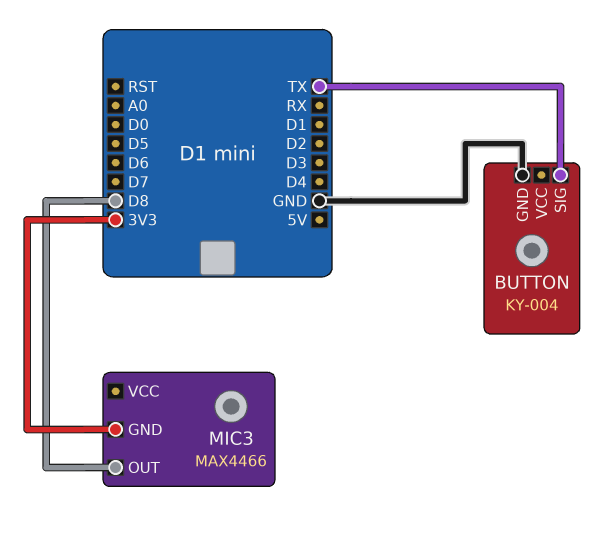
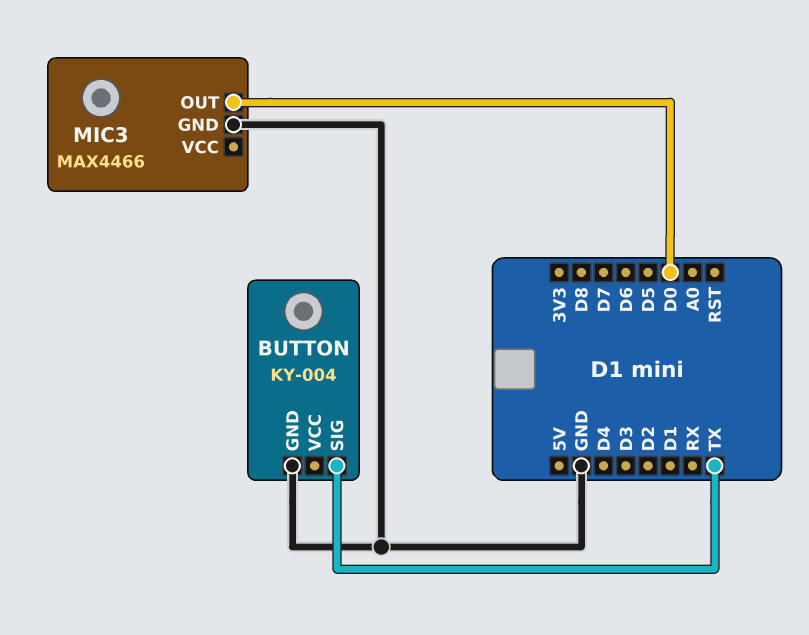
MIC3 pin GND: 3V3 -> GND
MIC3 pin OUT: D8 -> D0

